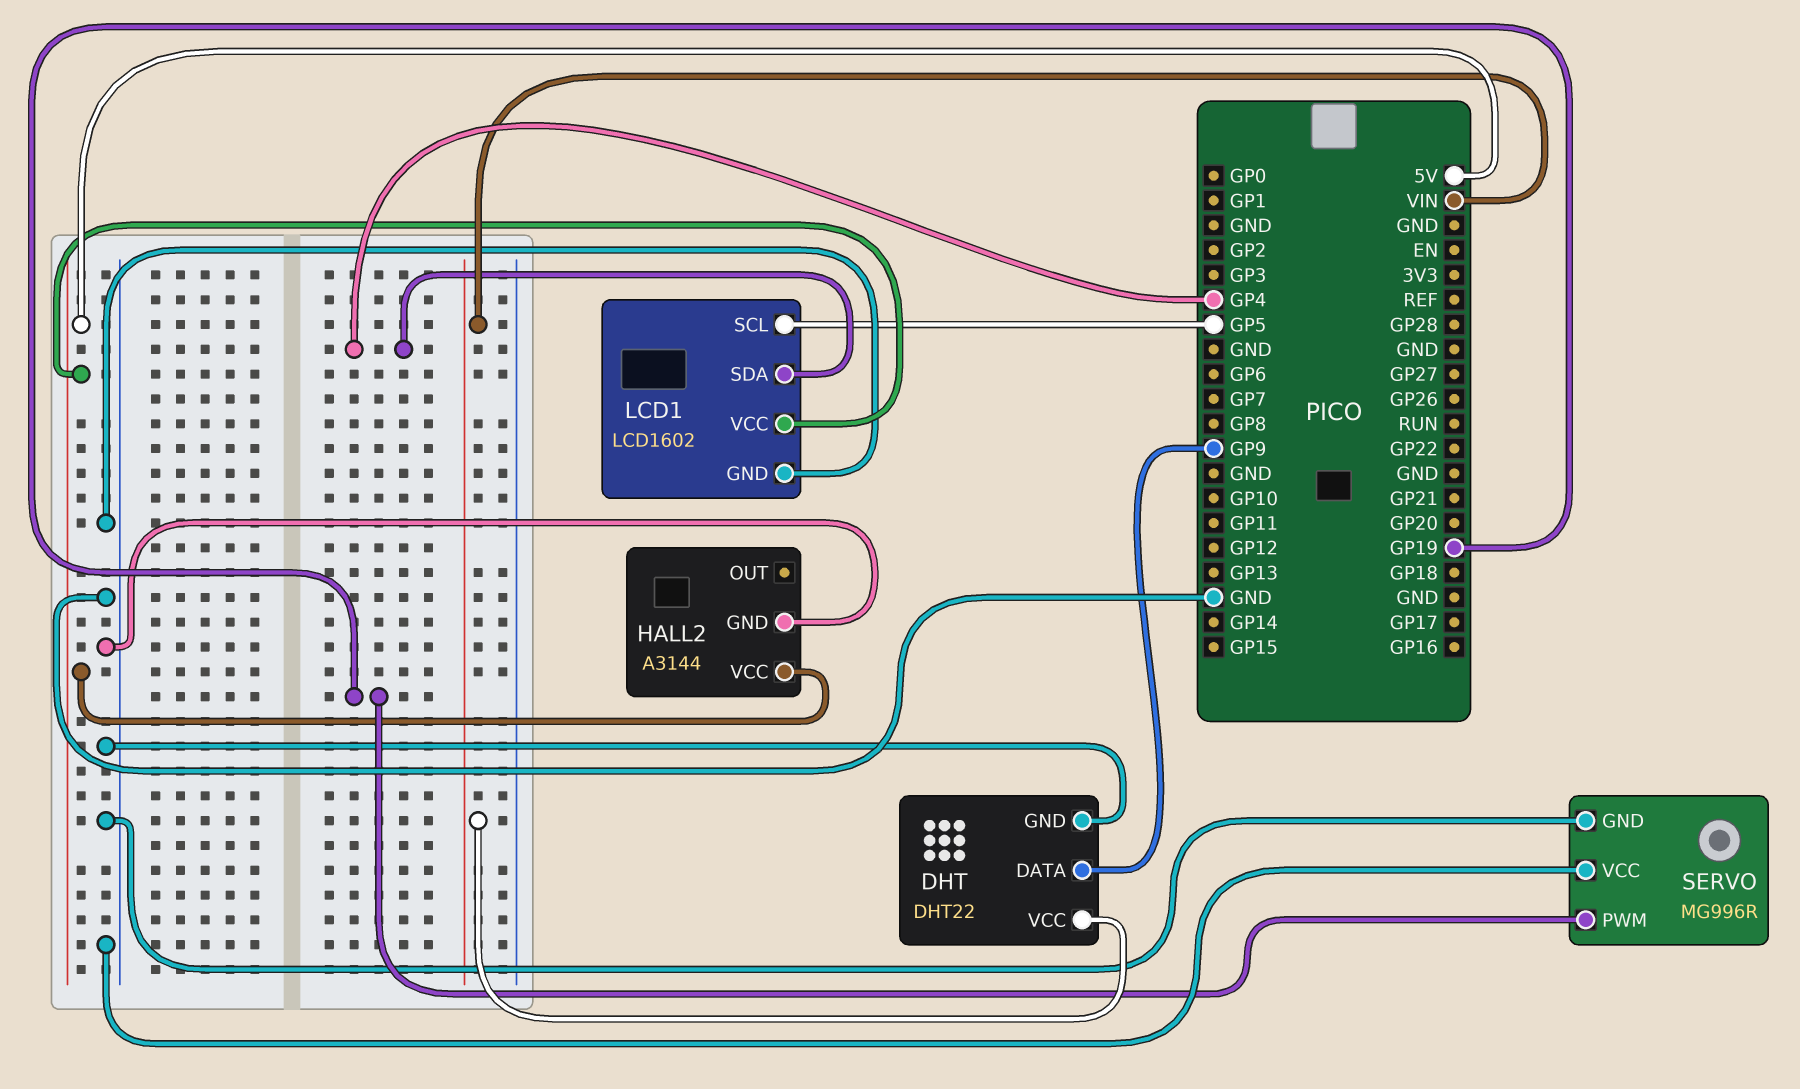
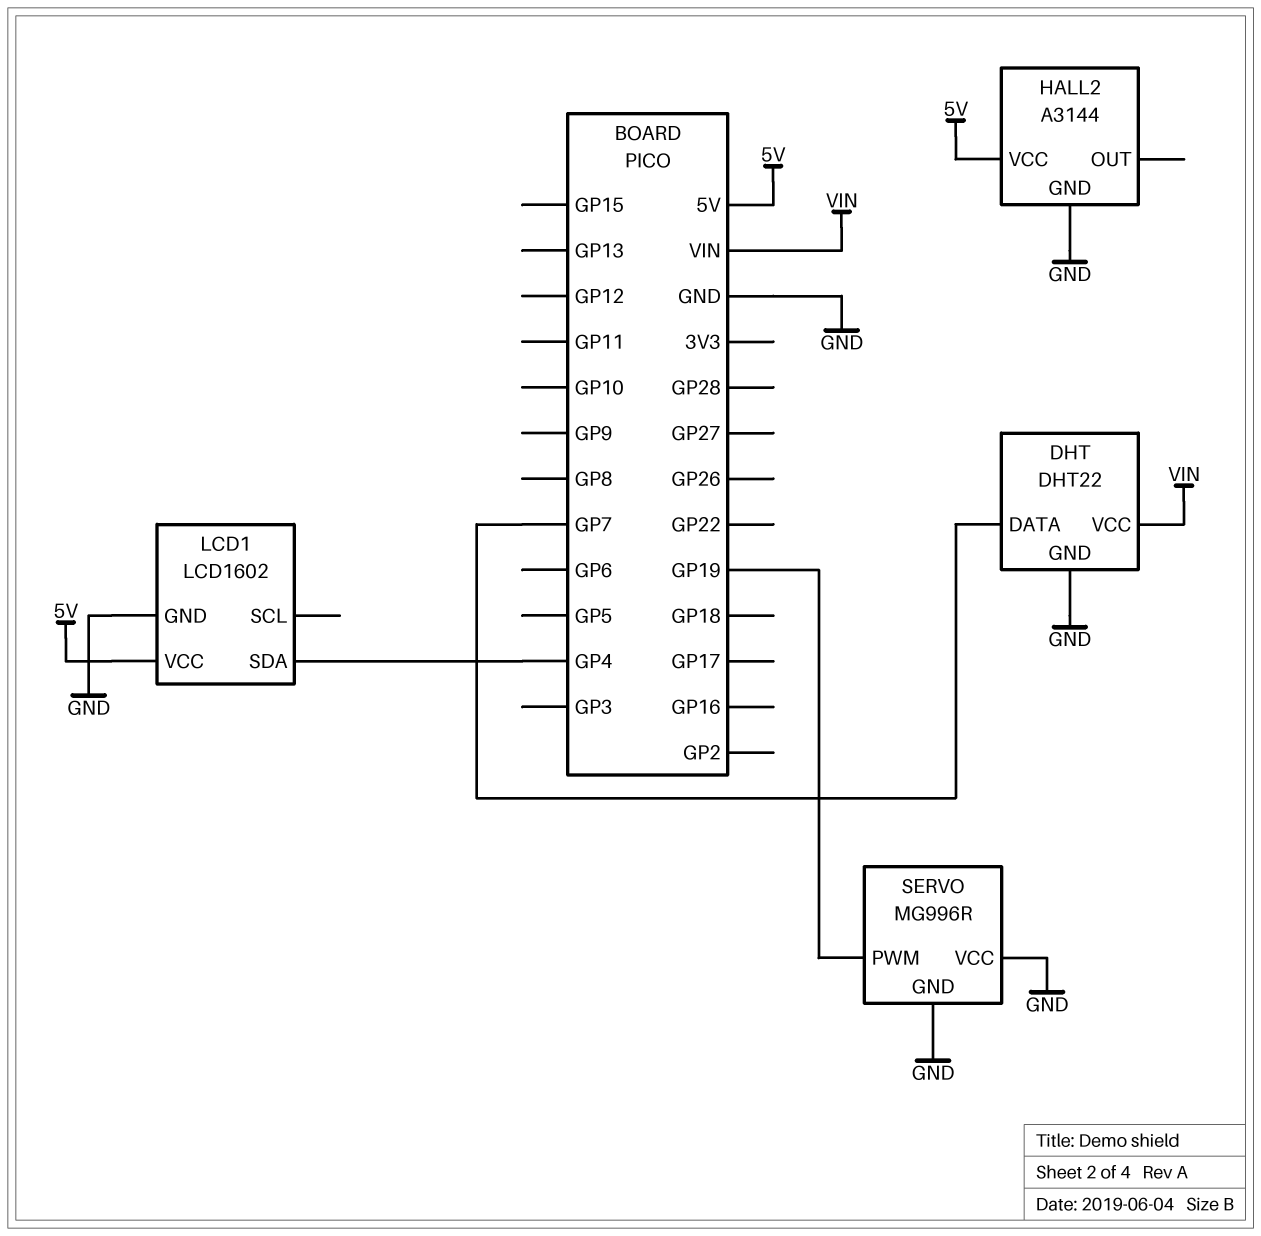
DHT pin DATA: GP9 -> GP7
LCD1 pin SCL: GP5 -> none

